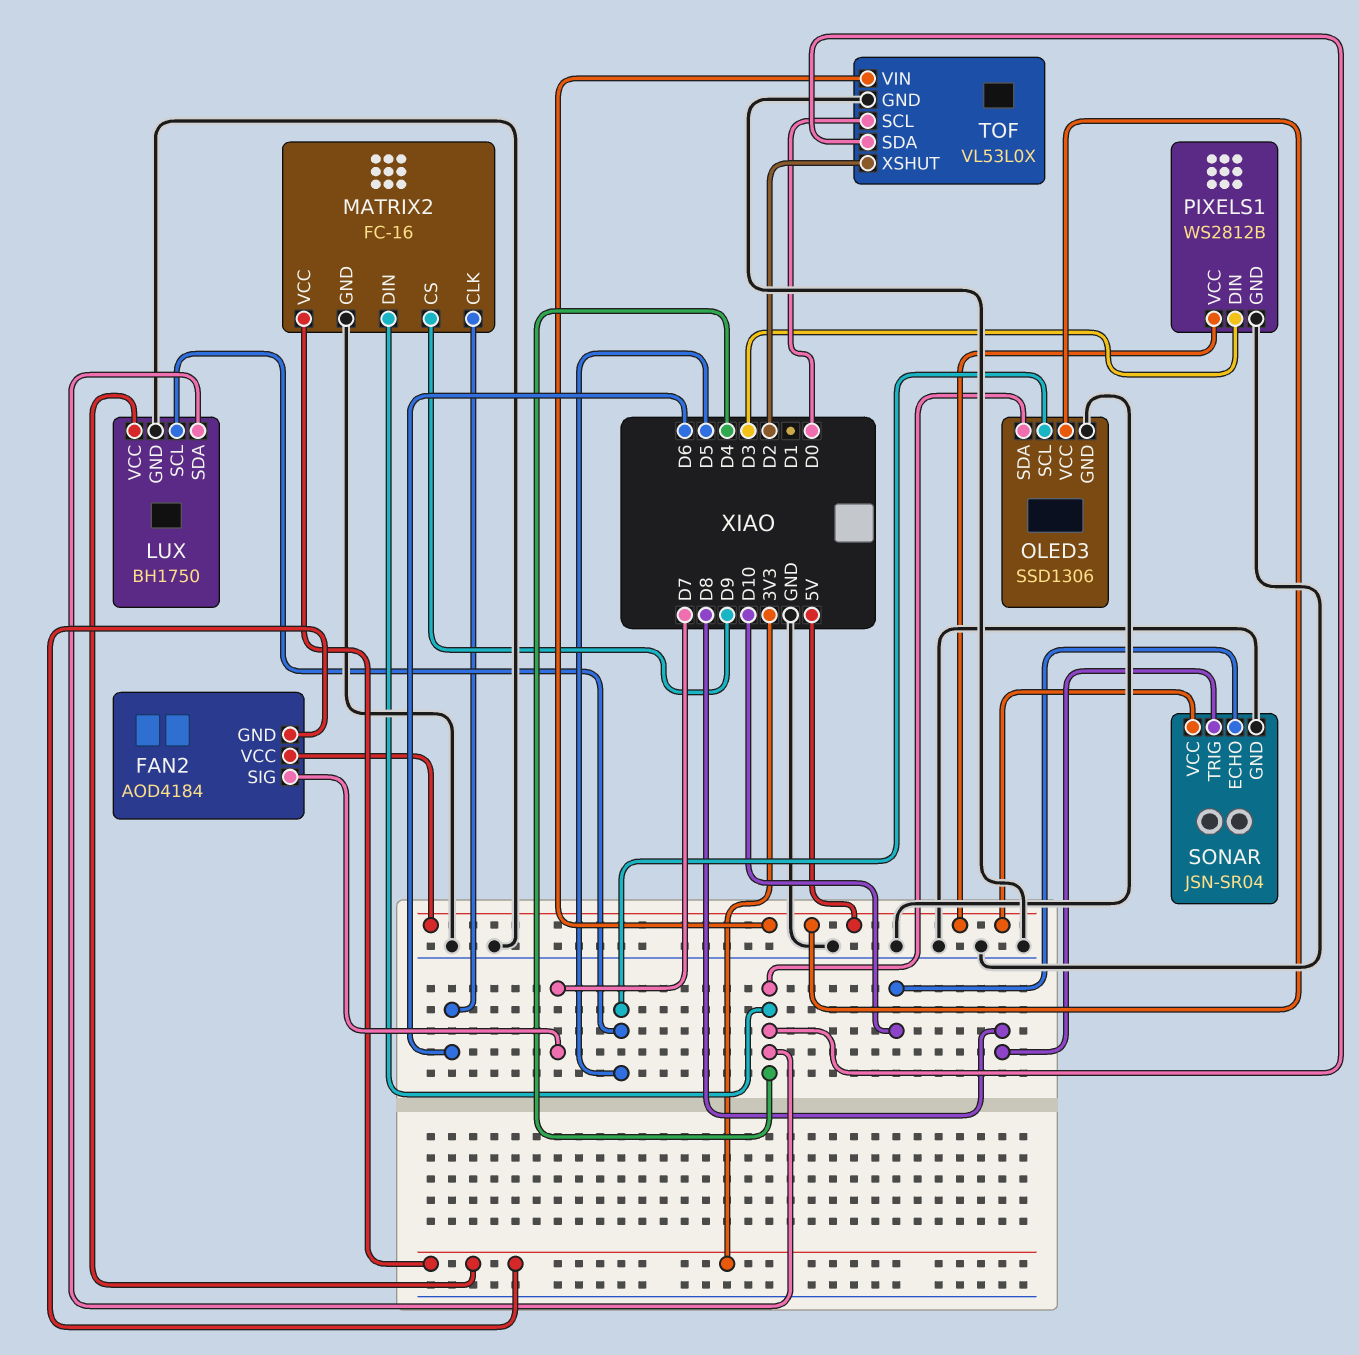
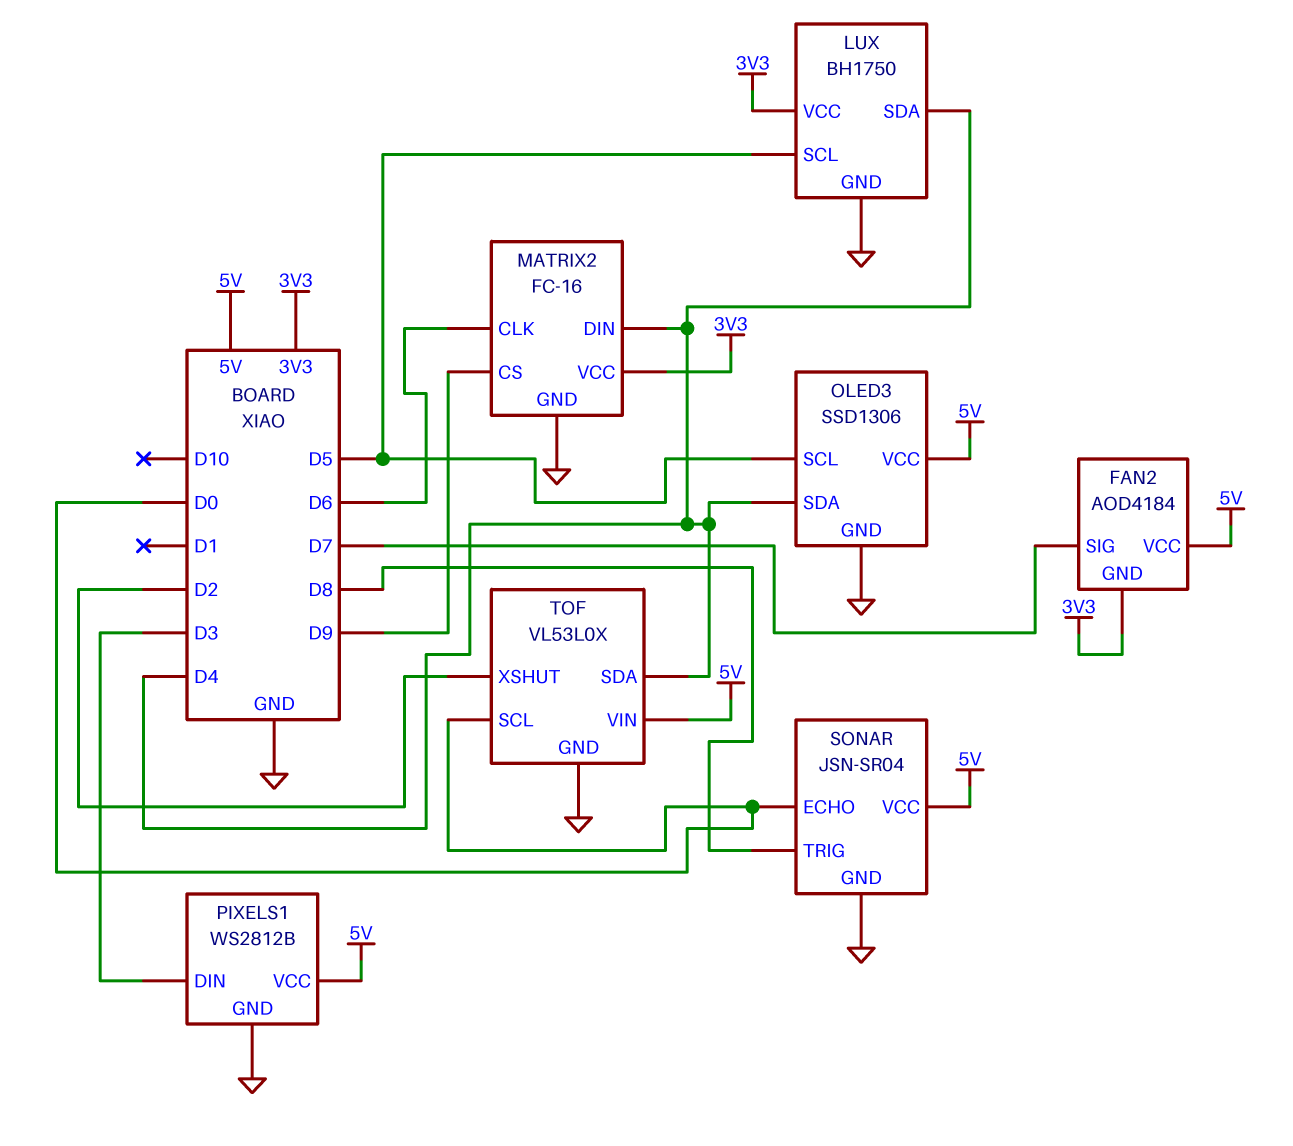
SONAR pin ECHO: D10 -> D0

